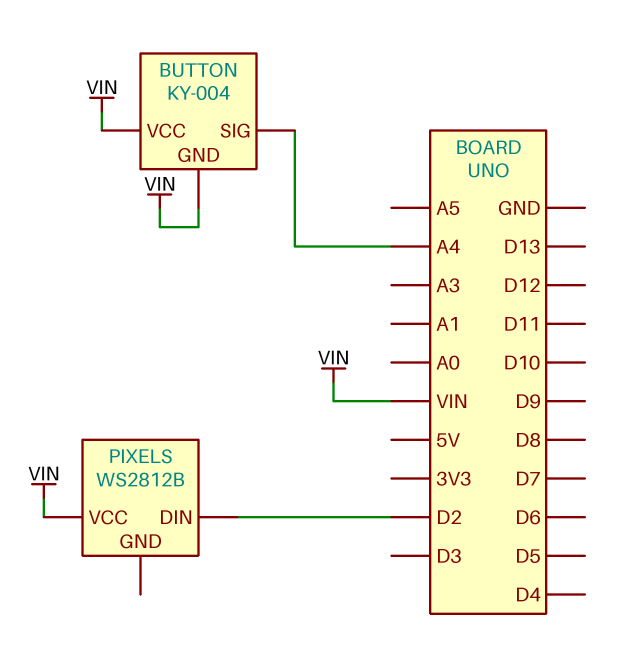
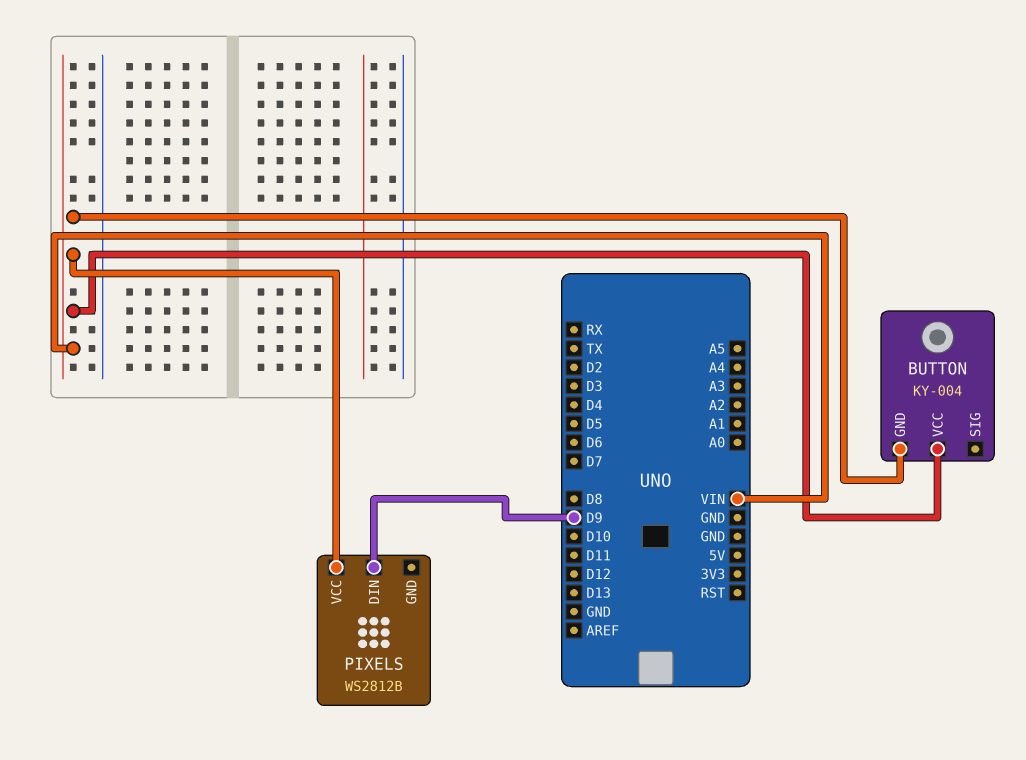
BUTTON pin SIG: A4 -> none
PIXELS pin DIN: D2 -> D9

